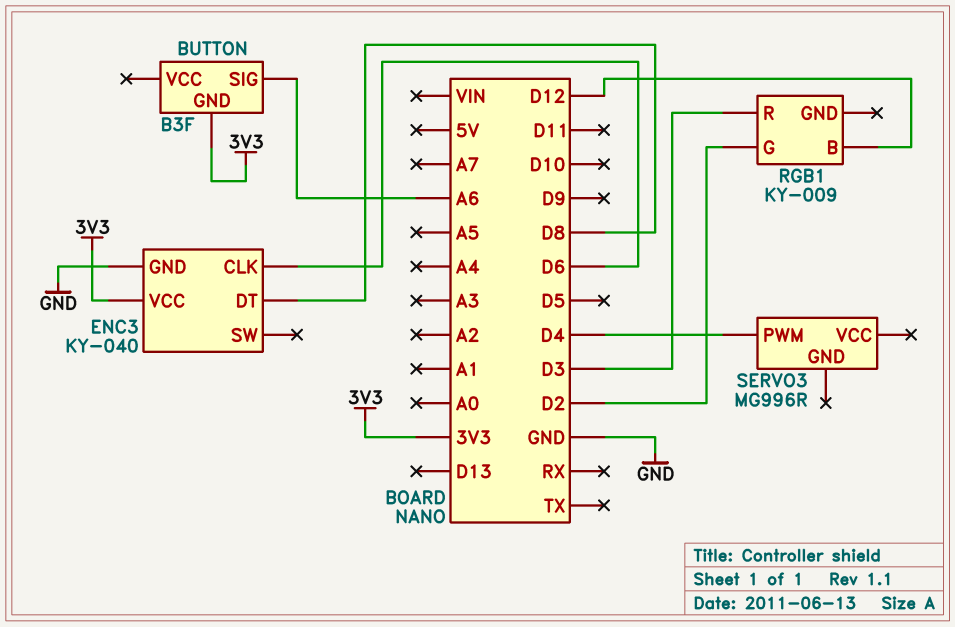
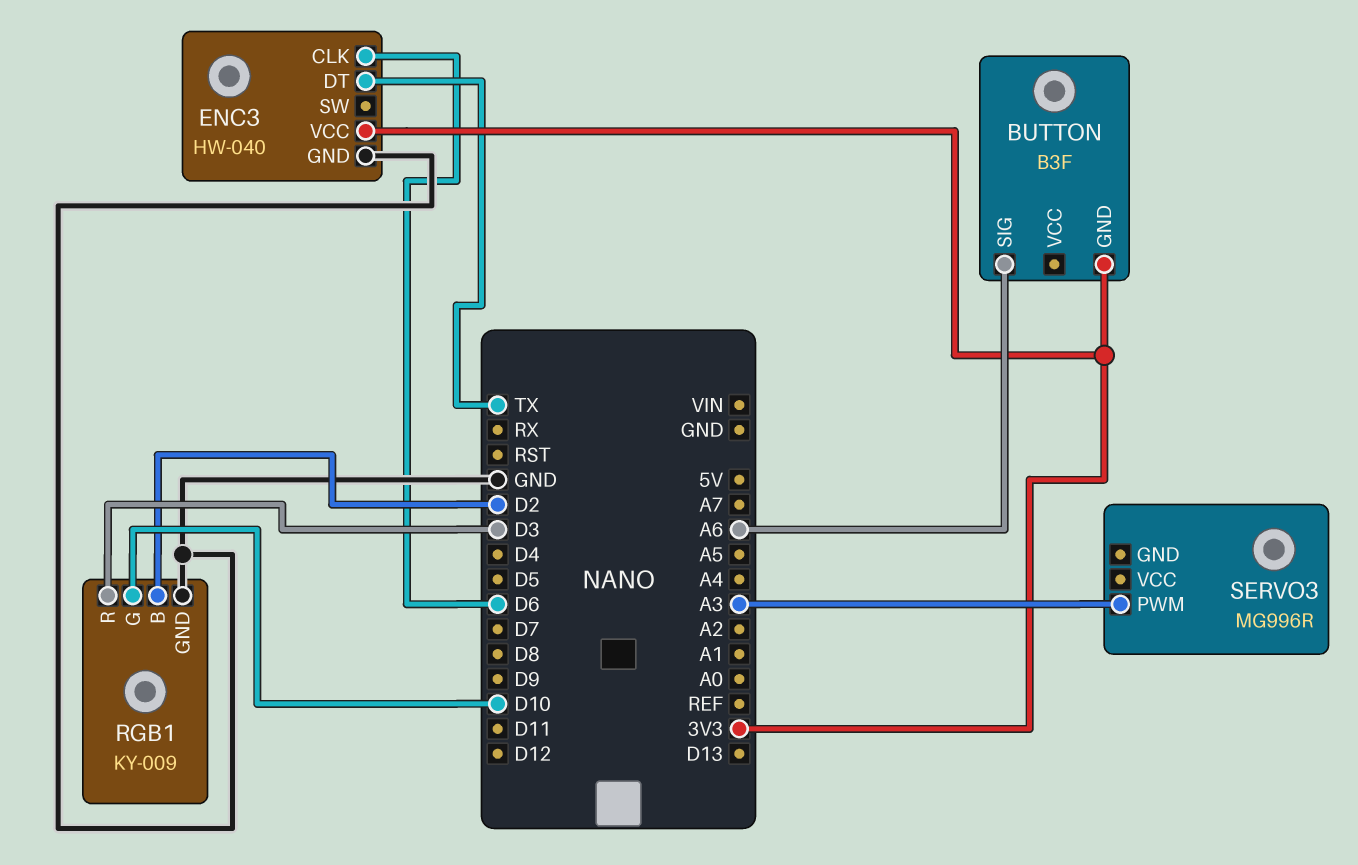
ENC3: KY-040 -> HW-040
ENC3 pin DT: D8 -> TX
RGB1 pin B: D12 -> D2
RGB1 pin G: D2 -> D10
RGB1 pin GND: none -> GND
SERVO3 pin PWM: D4 -> A3

